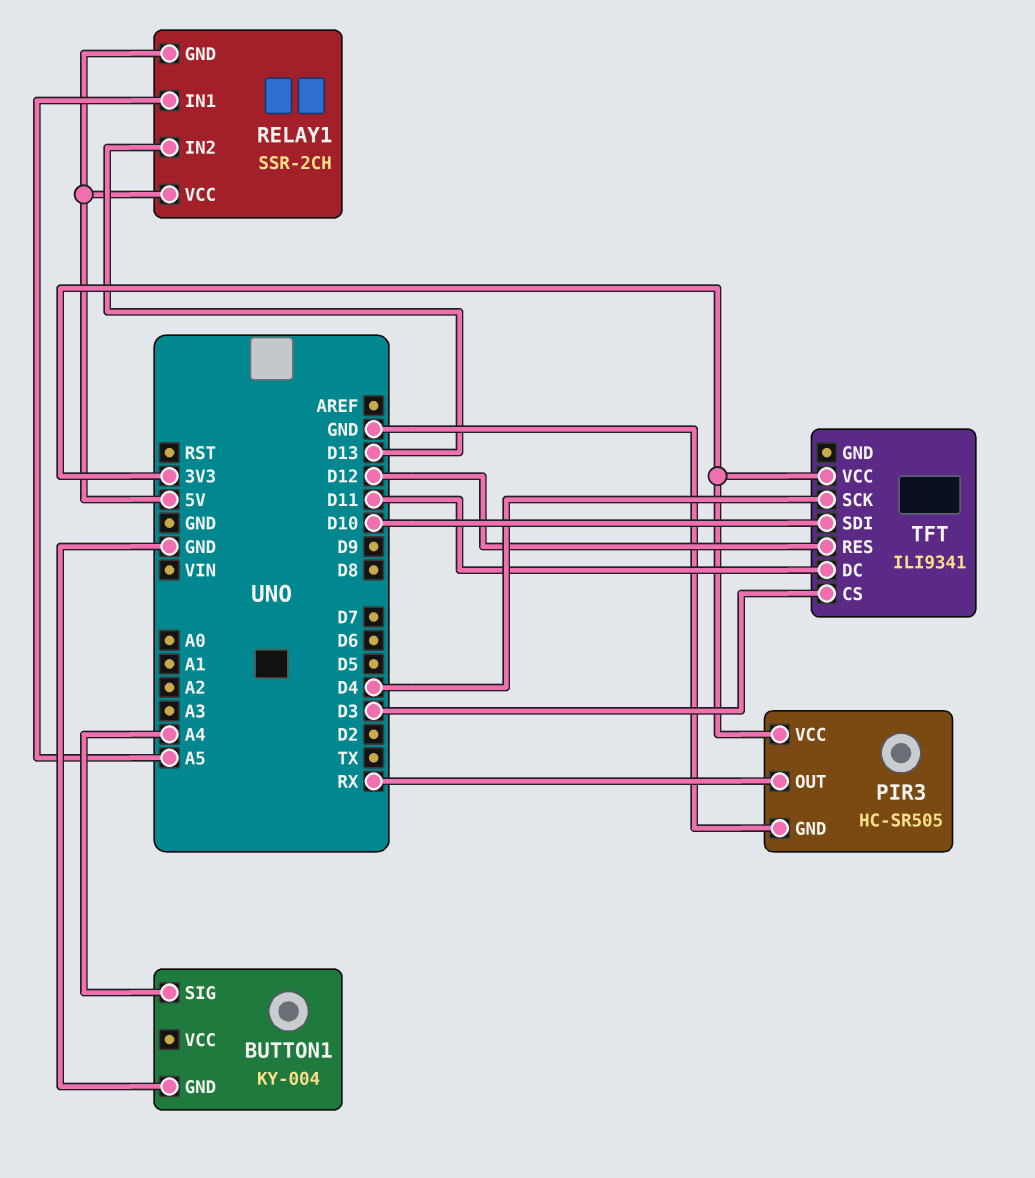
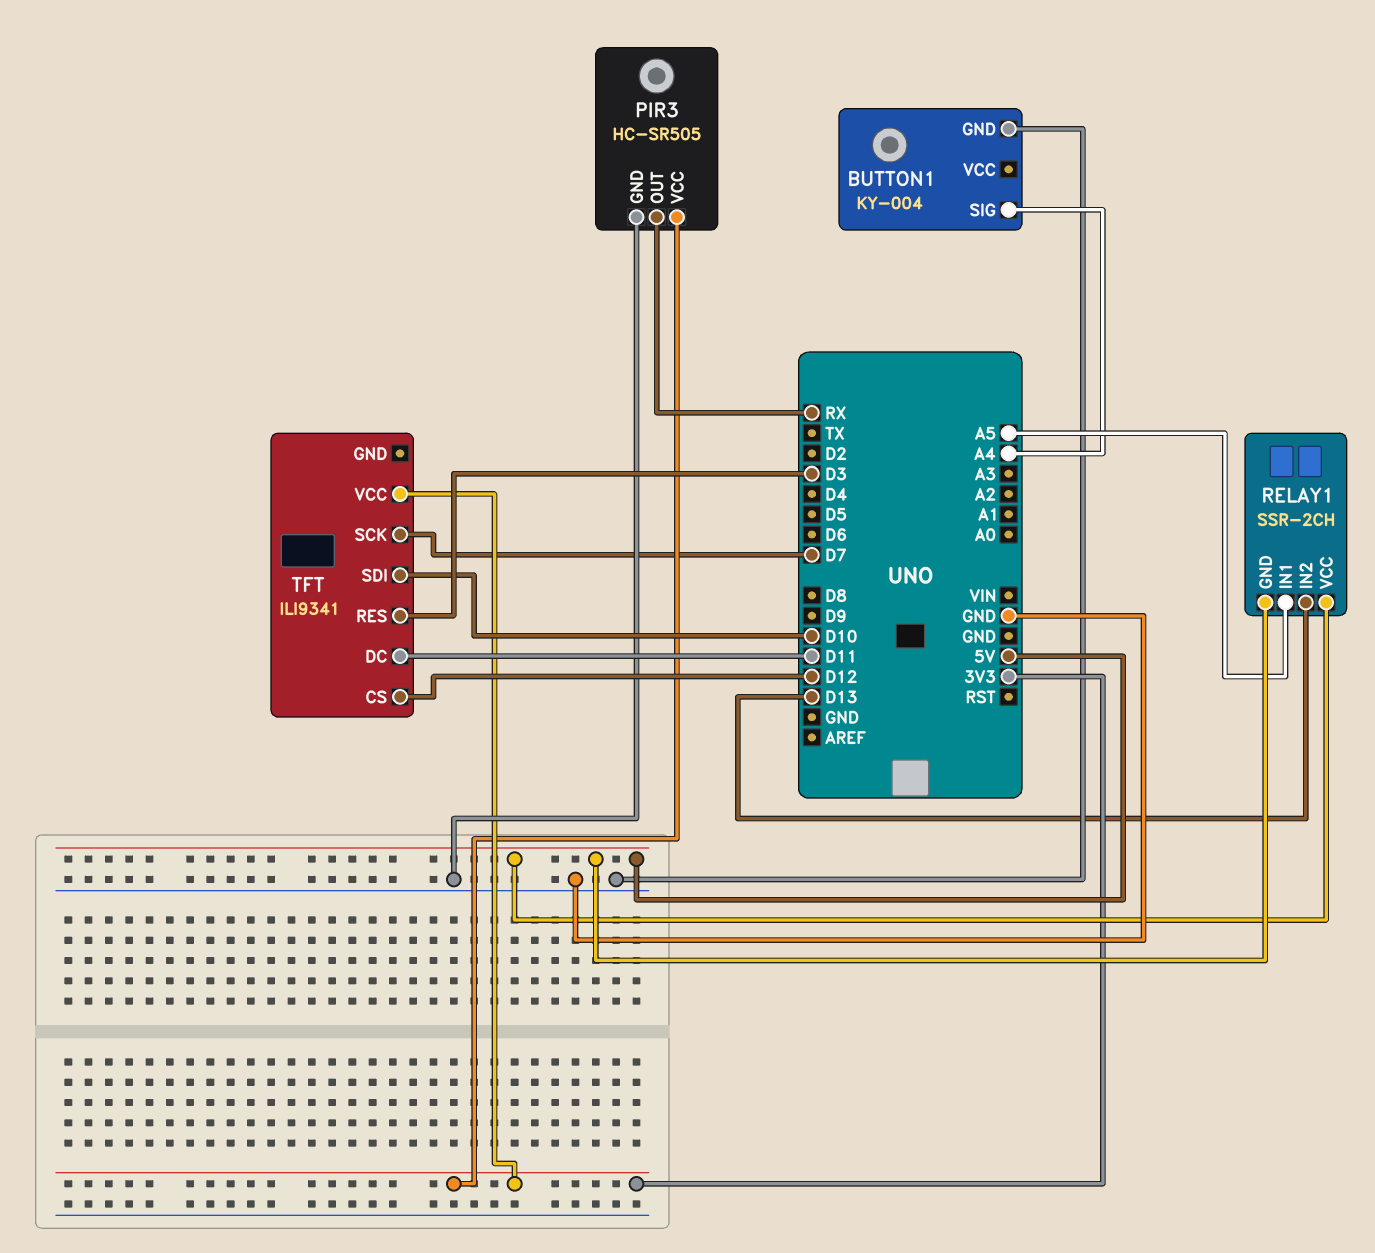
TFT pin CS: D3 -> D12
TFT pin RES: D12 -> D3
TFT pin SCK: D4 -> D7

